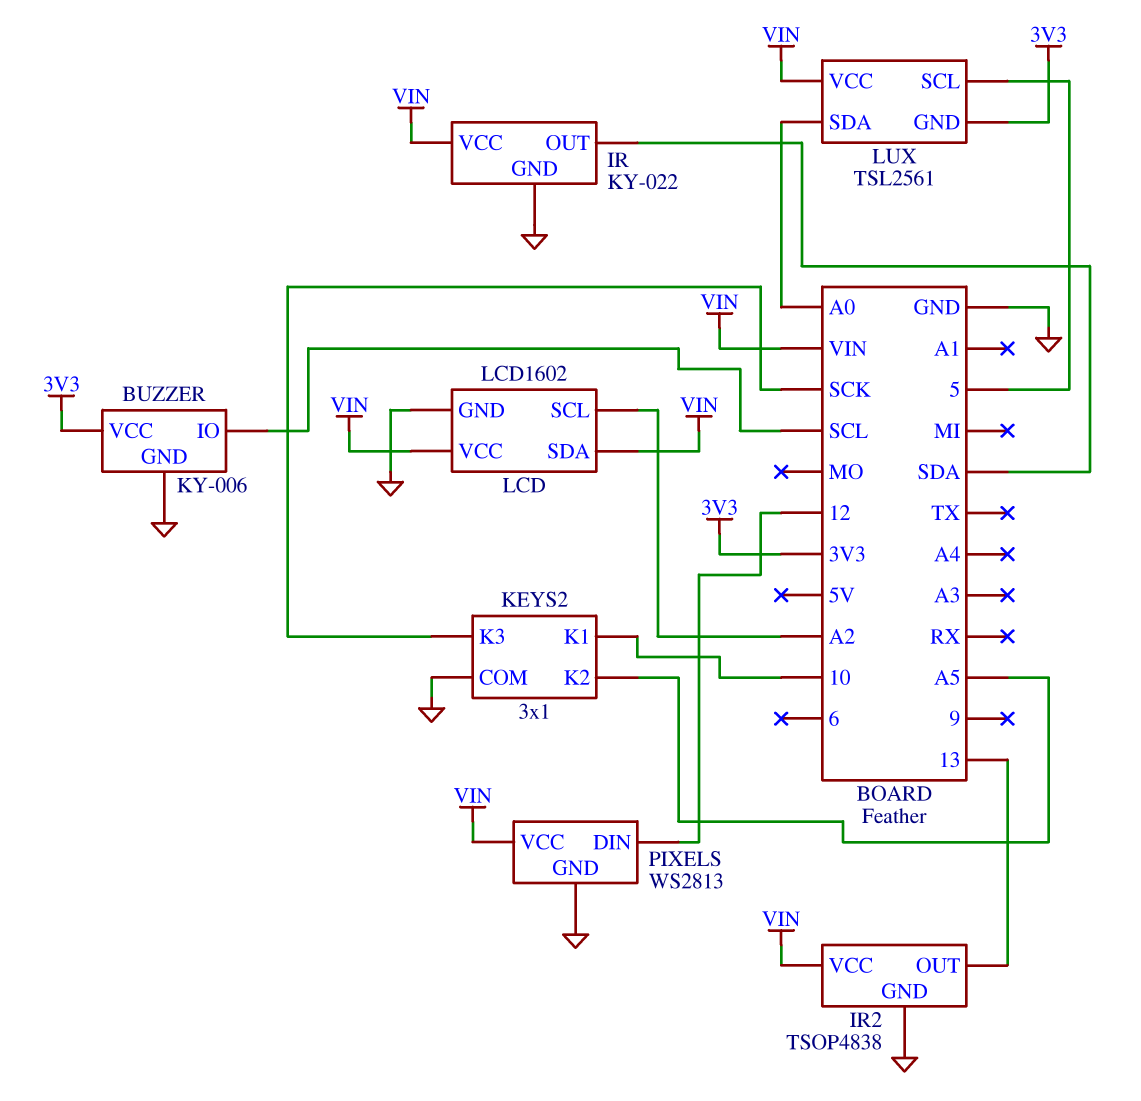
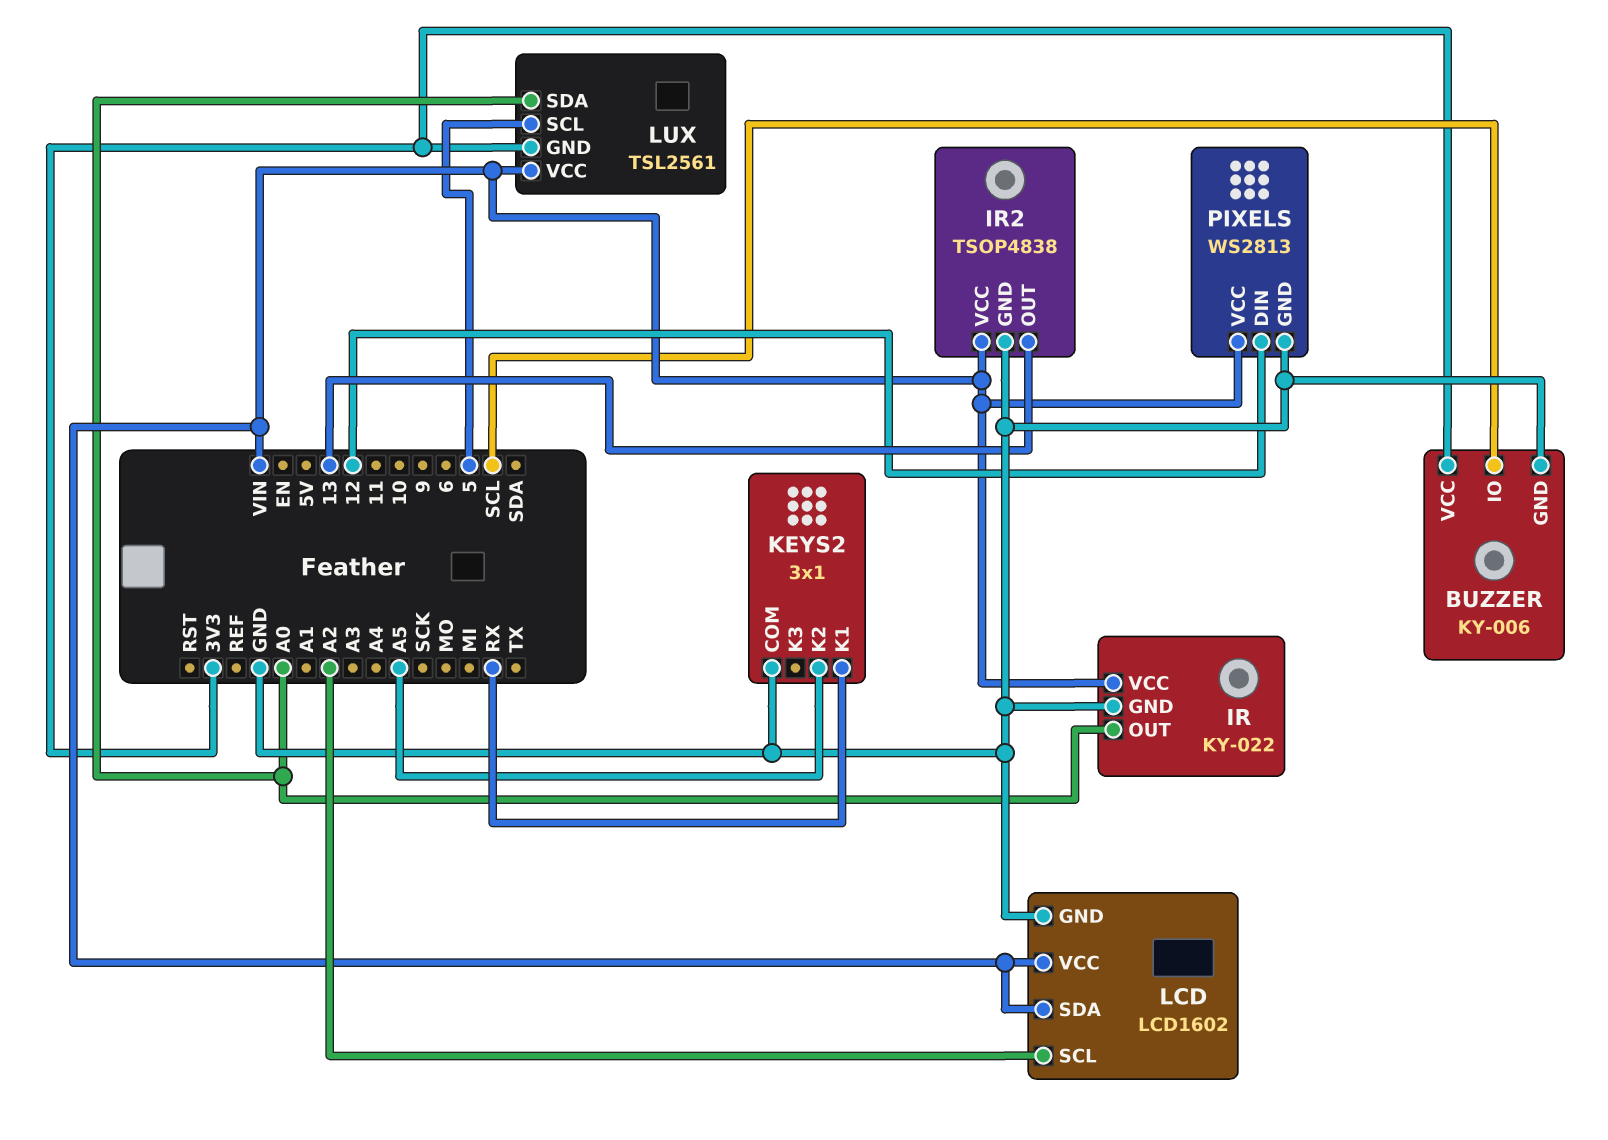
IR pin OUT: SDA -> A0
KEYS2 pin K1: 10 -> RX
KEYS2 pin K3: SCK -> none

